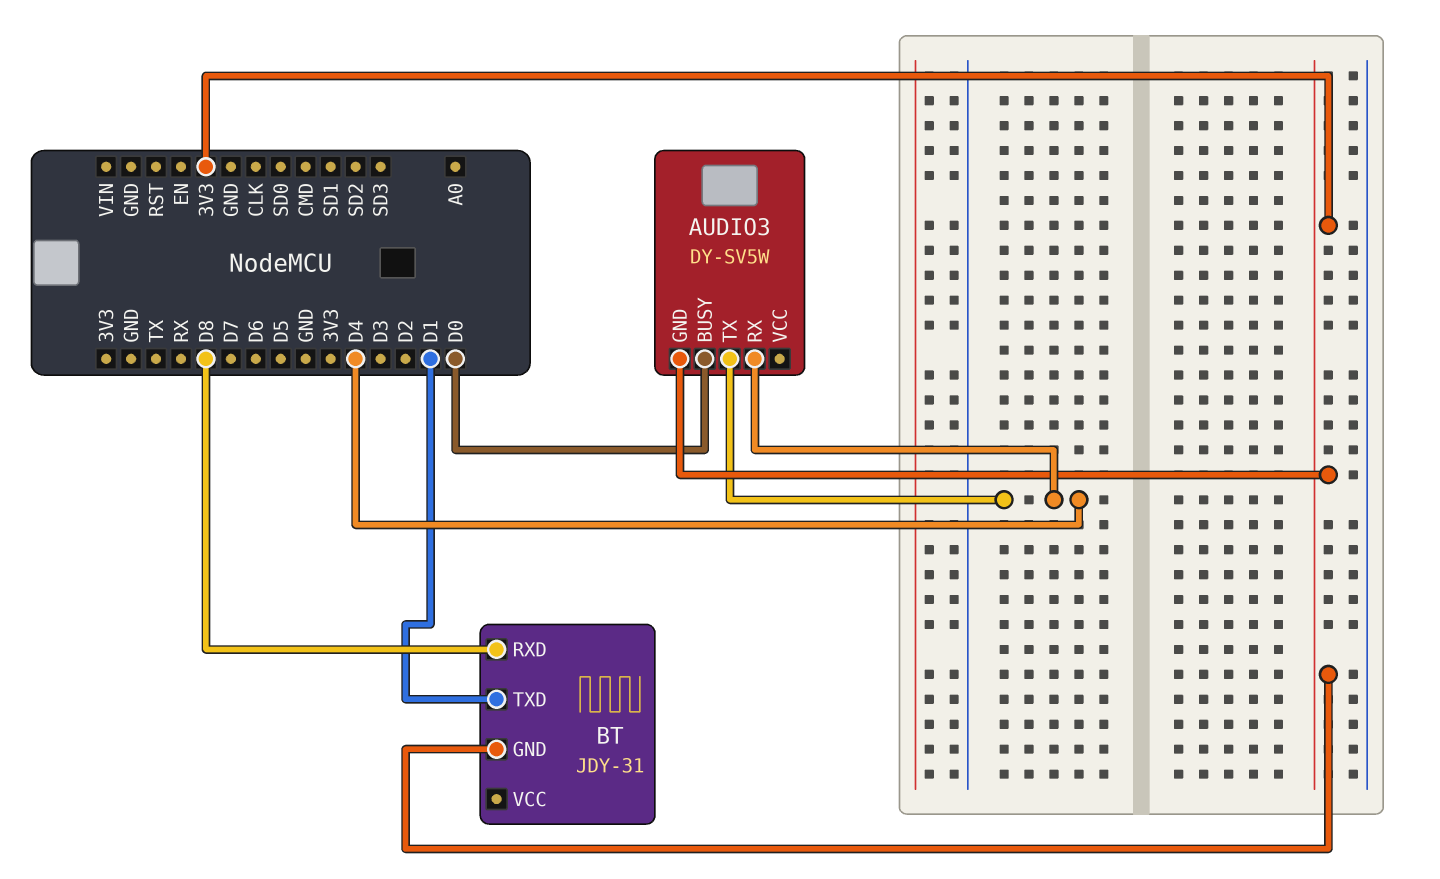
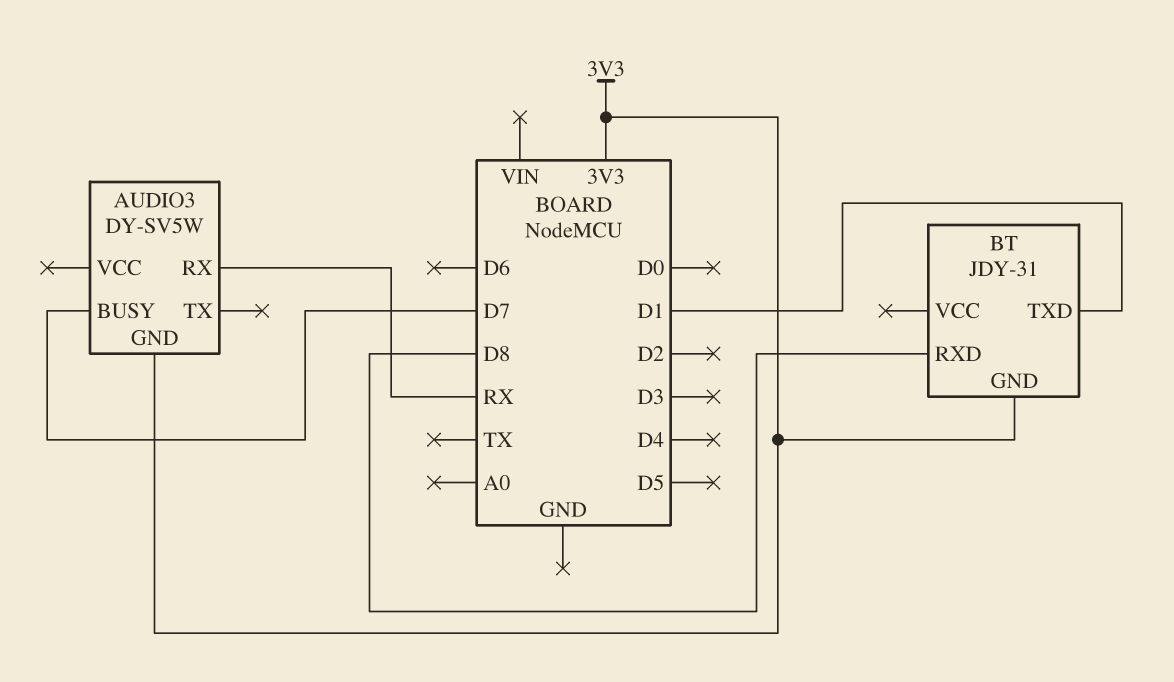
AUDIO3 pin BUSY: D0 -> D7
AUDIO3 pin RX: D4 -> RX
AUDIO3 pin TX: D4 -> none

